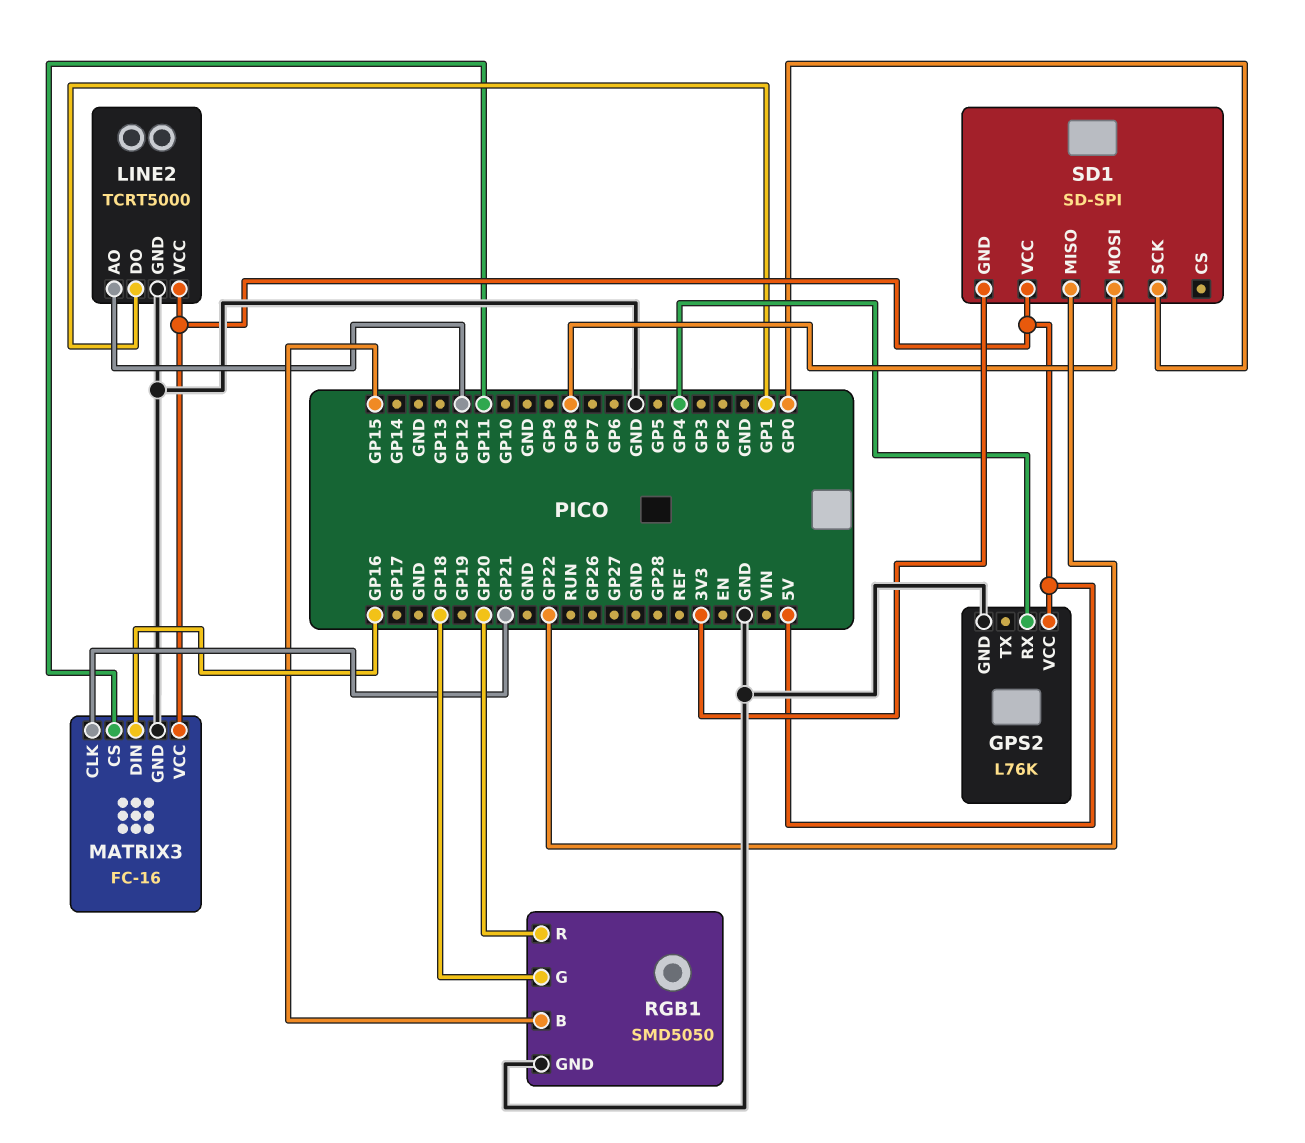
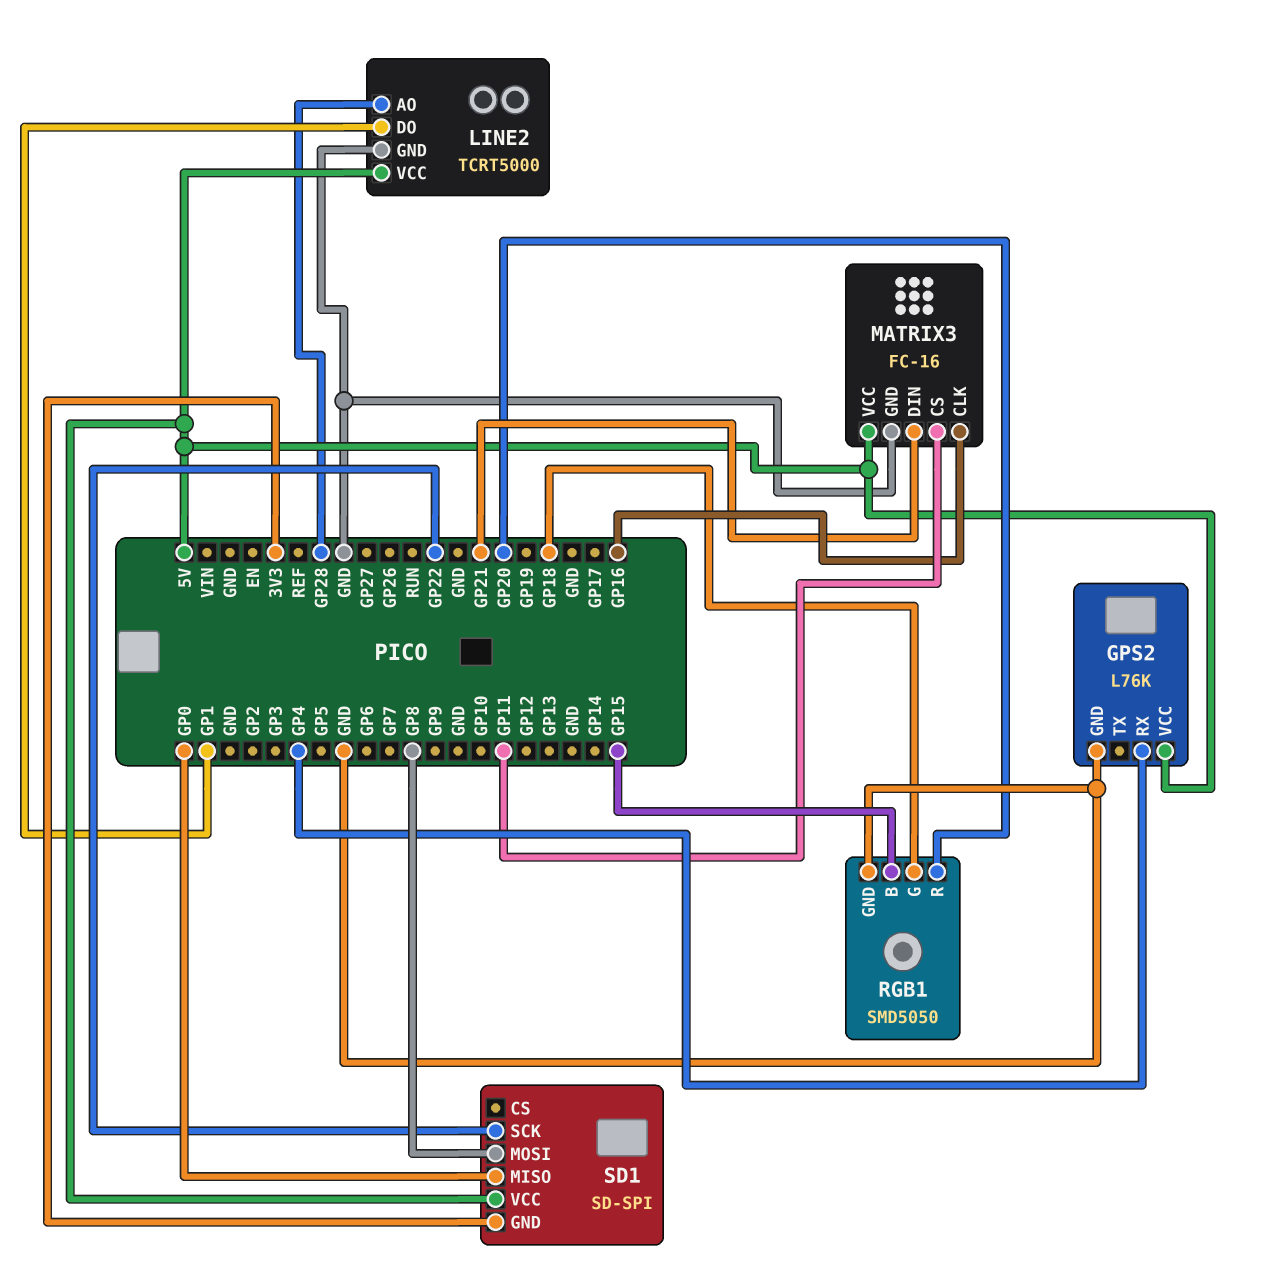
LINE2 pin AO: GP12 -> GP28
MATRIX3 pin CLK: GP21 -> GP16
MATRIX3 pin DIN: GP16 -> GP21
SD1 pin MISO: GP22 -> GP0
SD1 pin SCK: GP0 -> GP22

